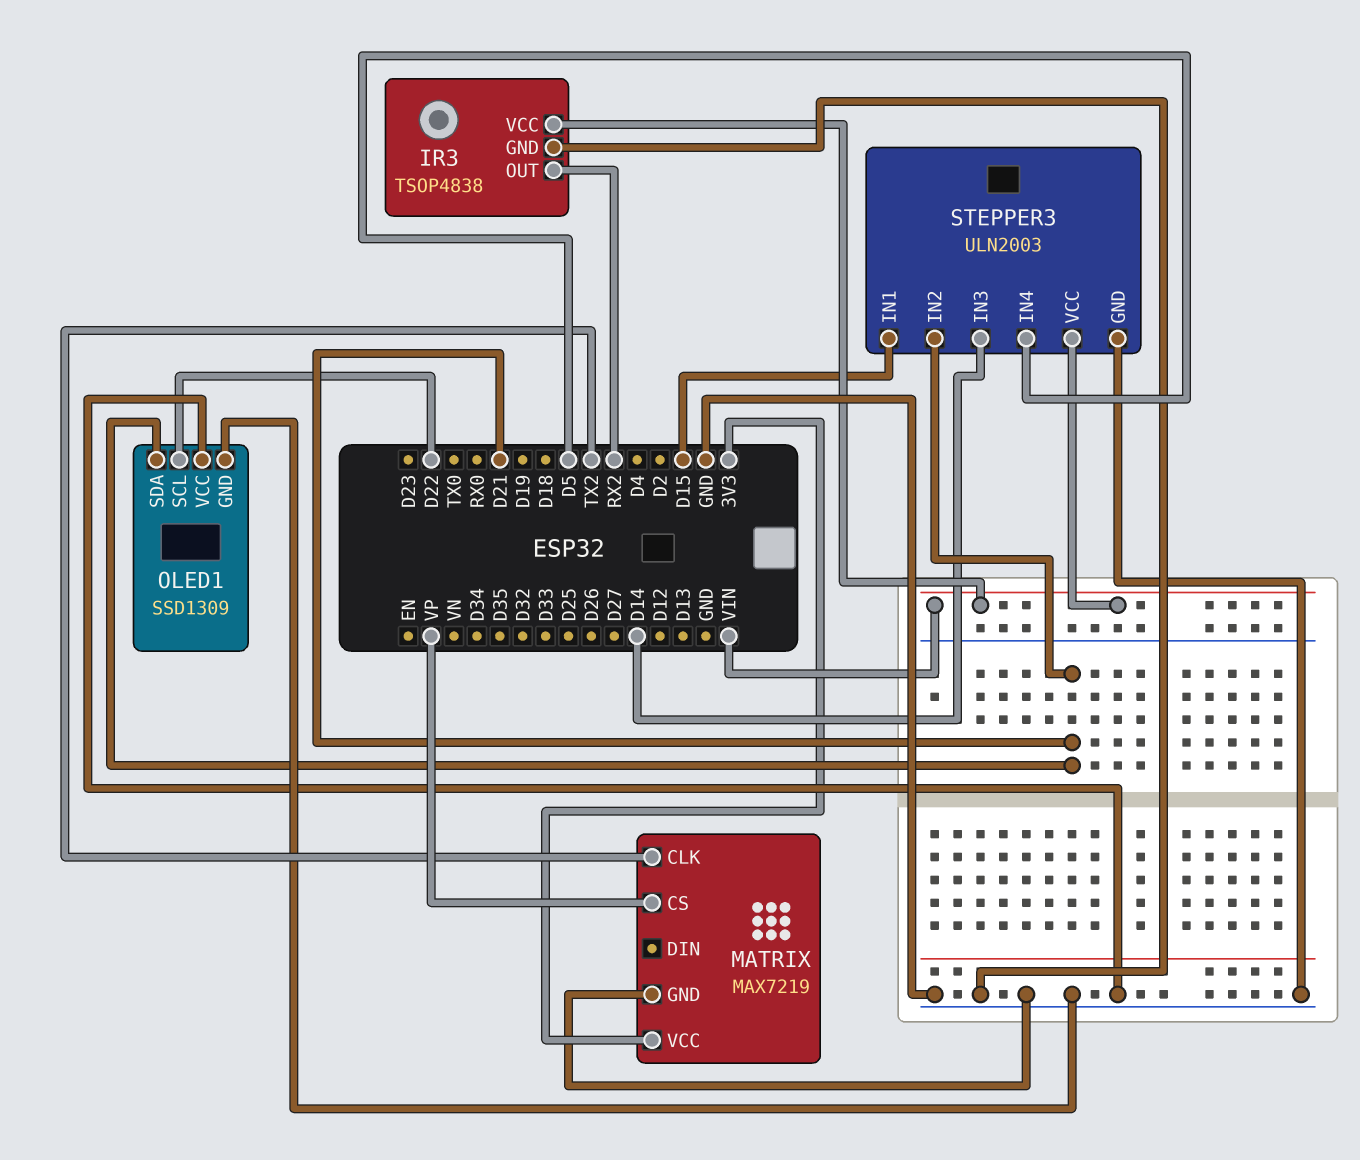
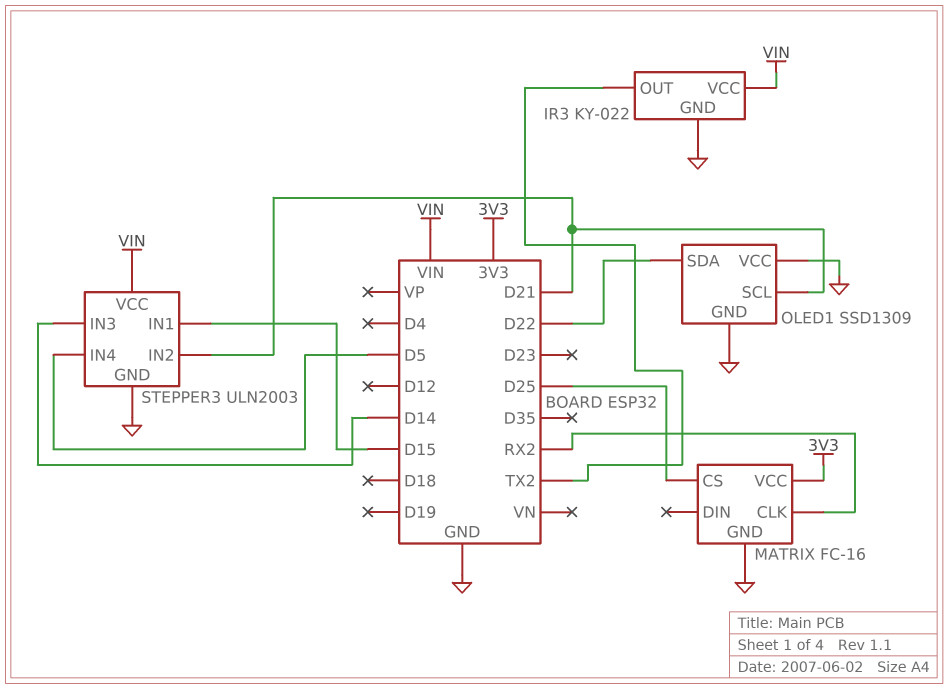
IR3: TSOP4838 -> KY-022
IR3 pin OUT: RX2 -> TX2
MATRIX: MAX7219 -> FC-16
MATRIX pin CLK: TX2 -> RX2
MATRIX pin CS: VP -> D25
OLED1 pin SCL: D22 -> D21
OLED1 pin SDA: D21 -> D22

